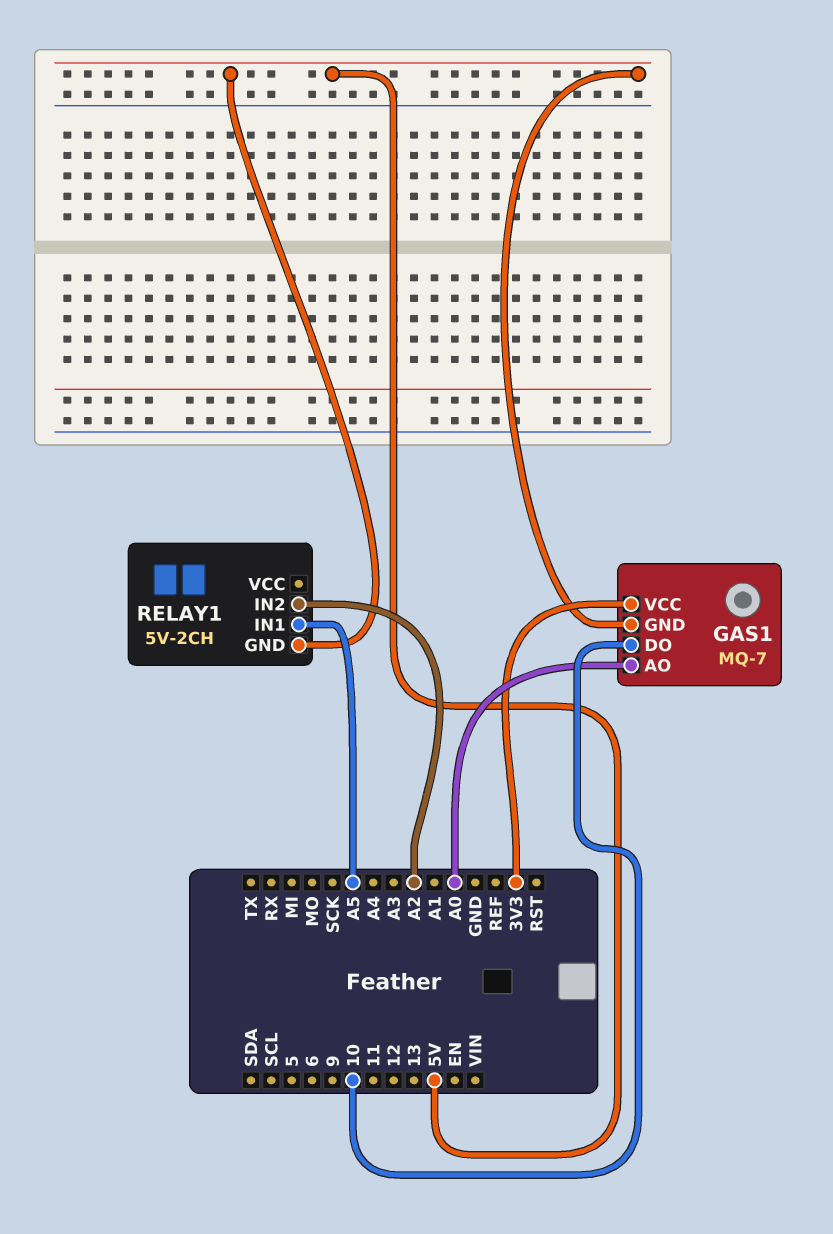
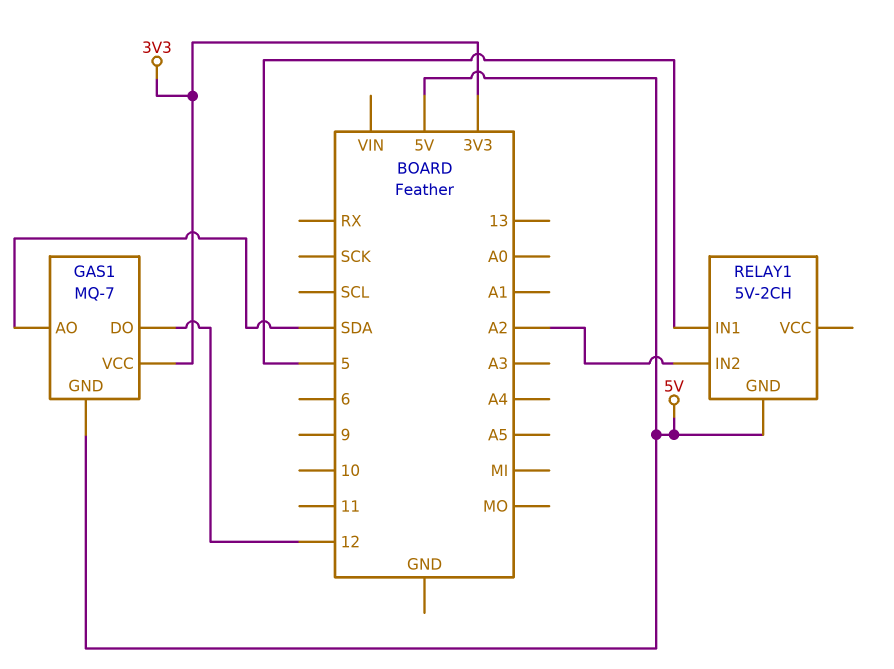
GAS1 pin AO: A0 -> SDA
GAS1 pin DO: 10 -> 12
RELAY1 pin IN1: A5 -> 5

